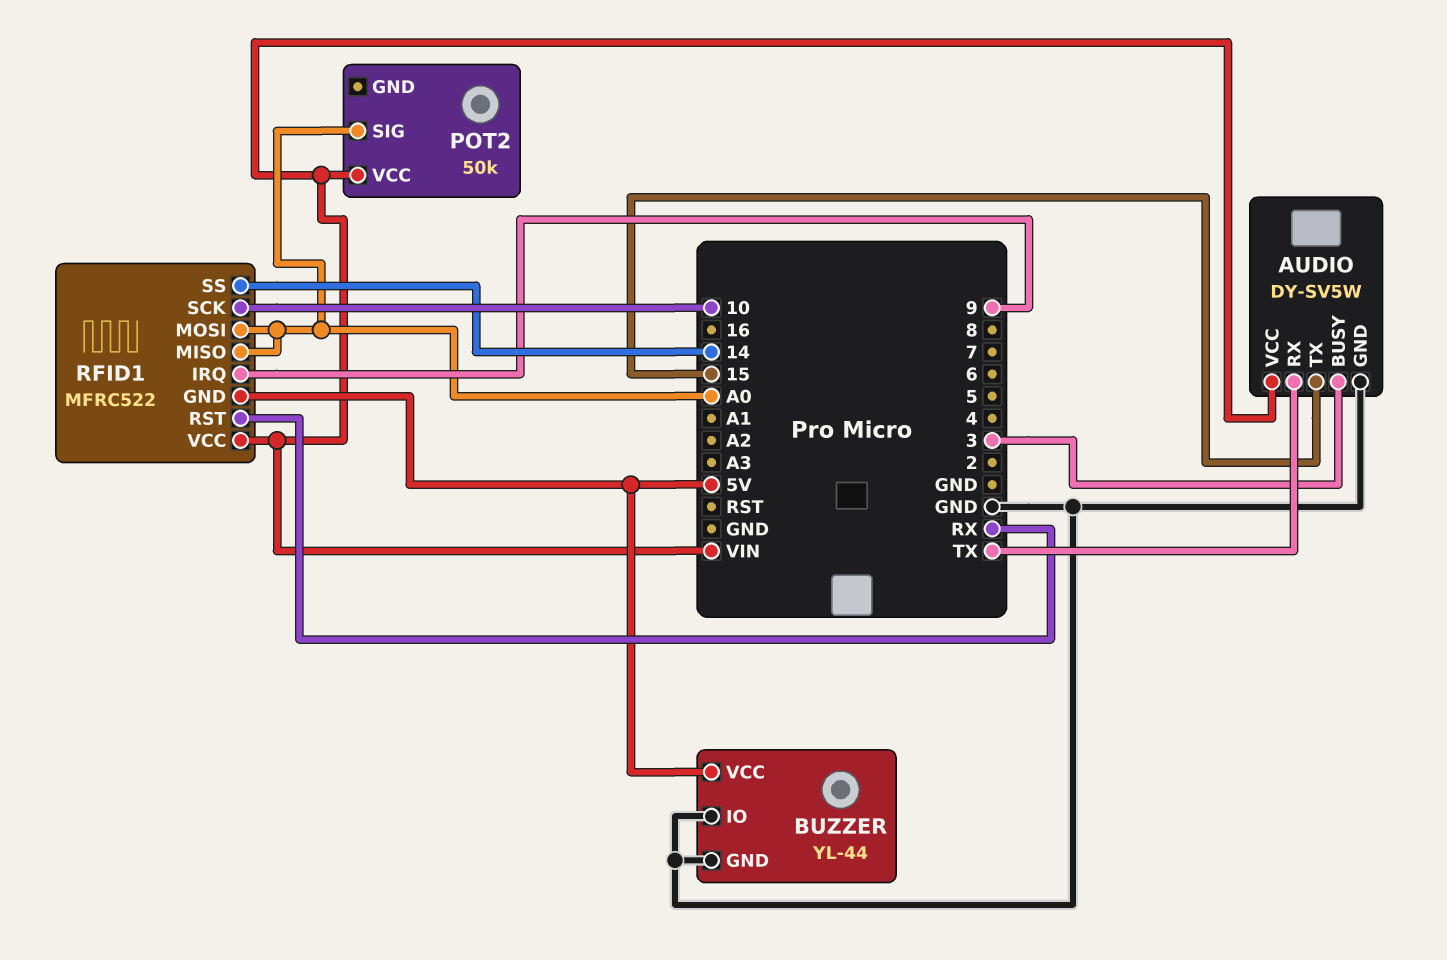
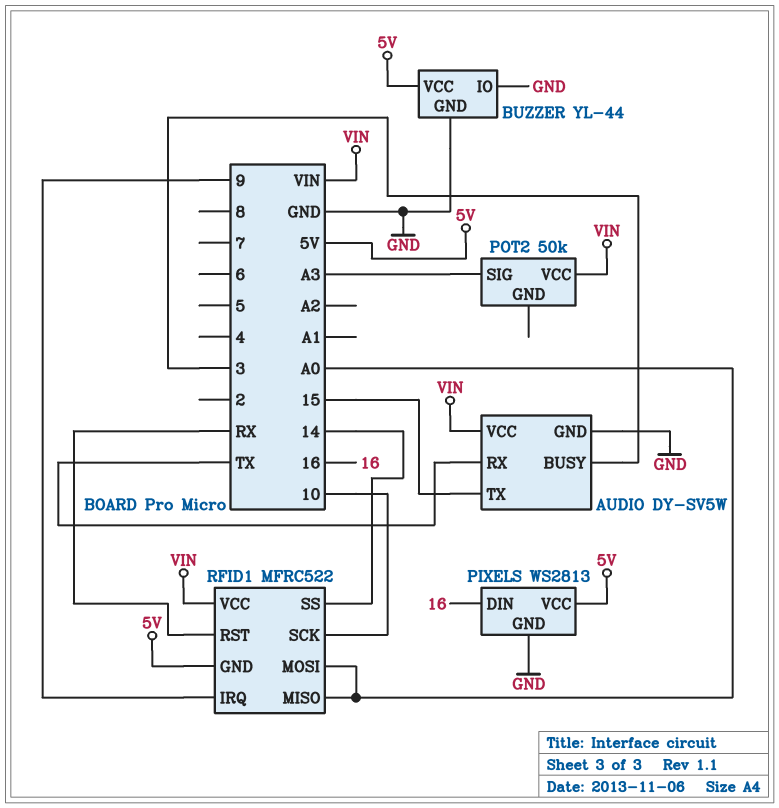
PIXELS: none -> WS2813
PIXELS pin DIN: none -> 16
PIXELS pin GND: none -> GND
PIXELS pin VCC: none -> 5V
POT2 pin SIG: A0 -> A3

